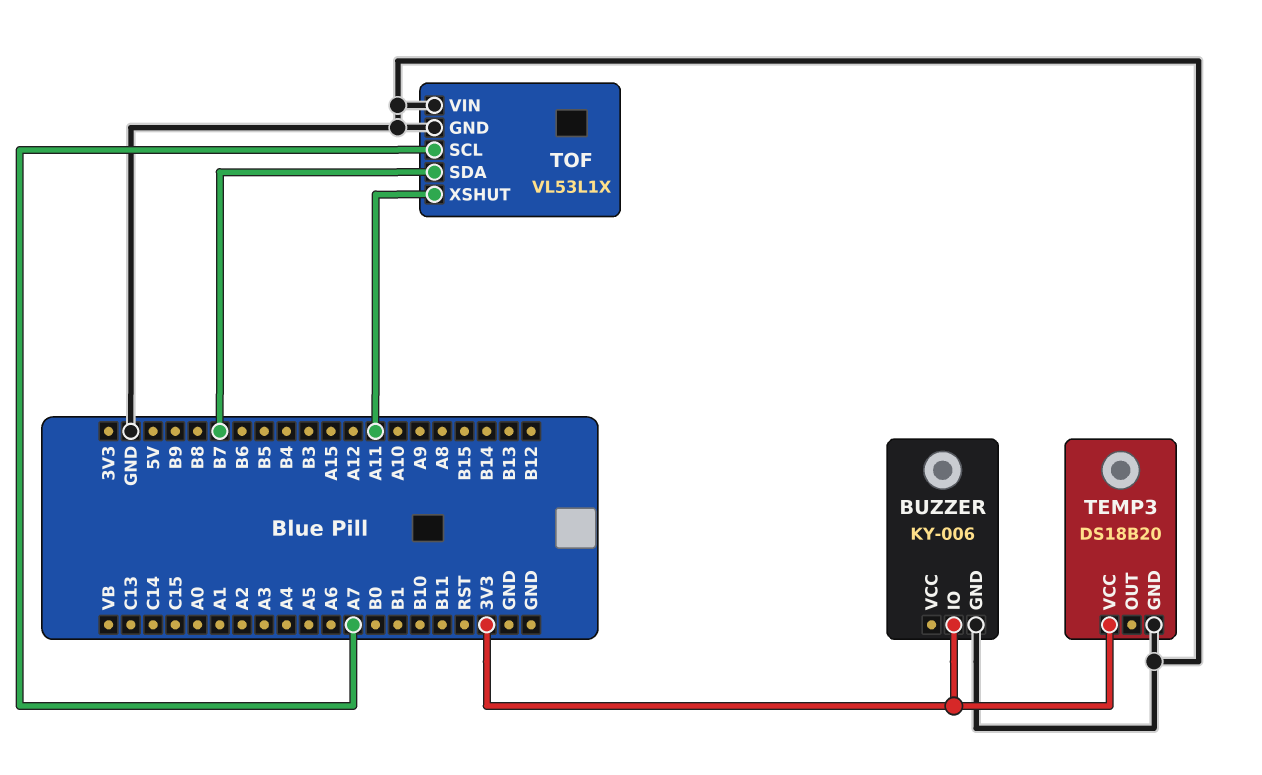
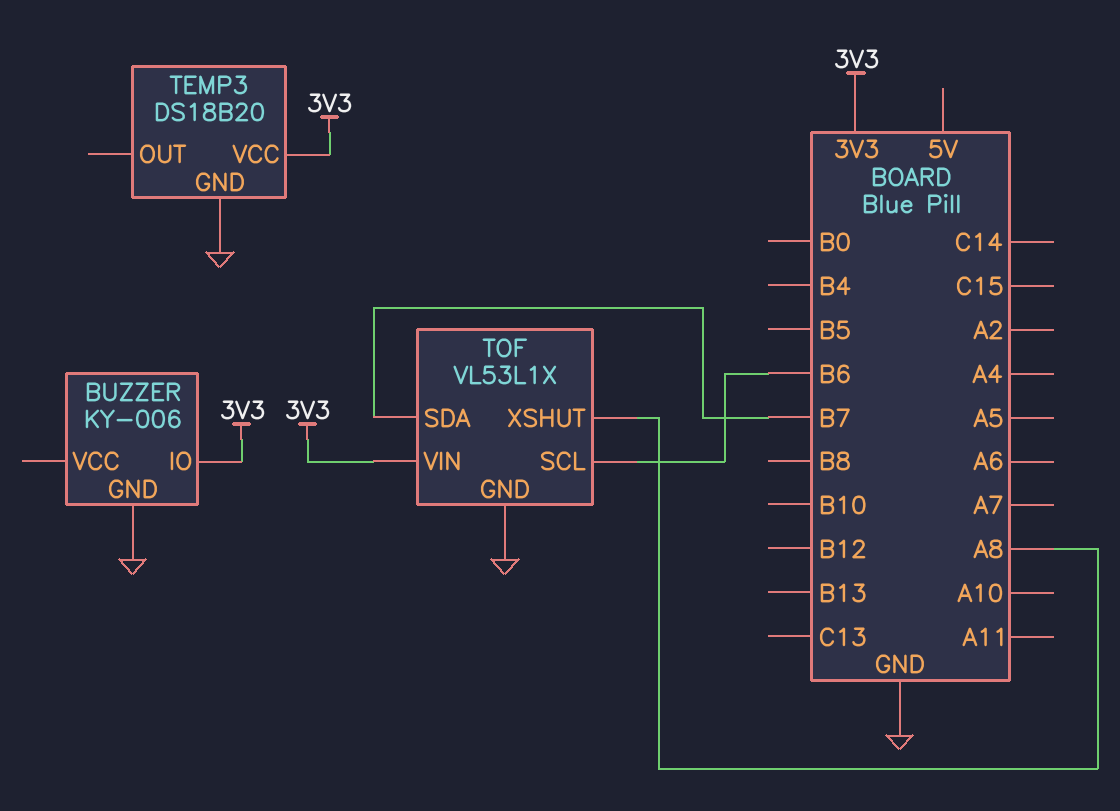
TOF pin SCL: A7 -> B6
TOF pin VIN: GND -> 3V3
TOF pin XSHUT: A11 -> A8

